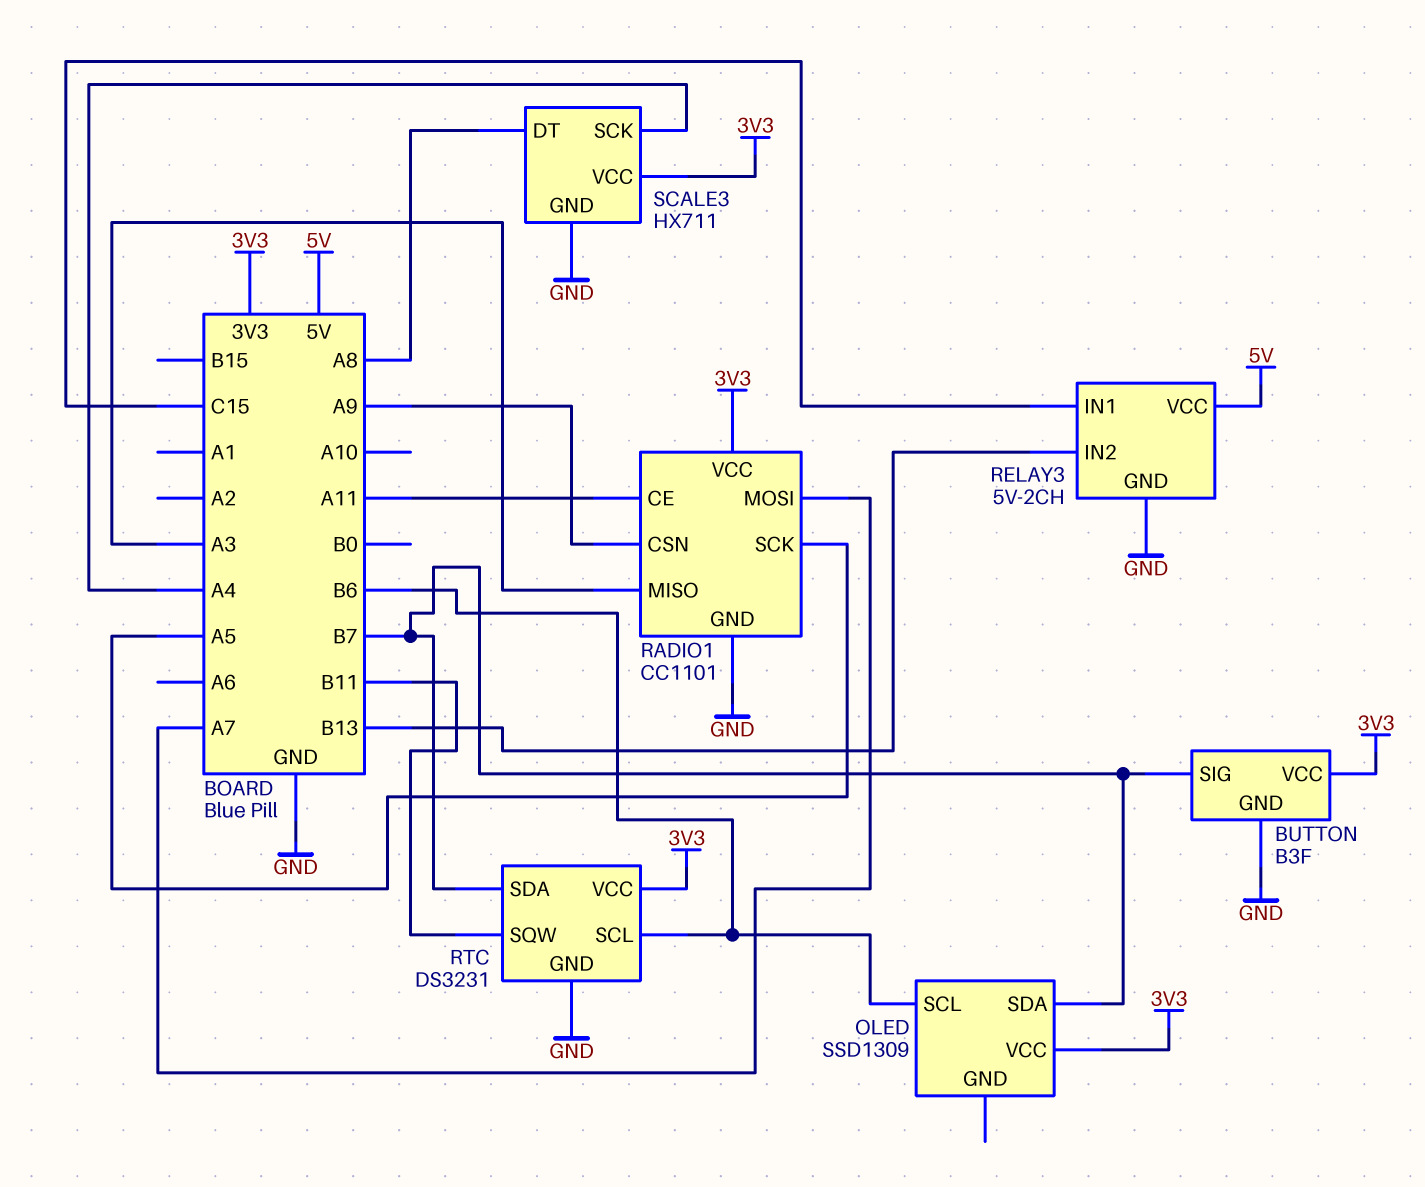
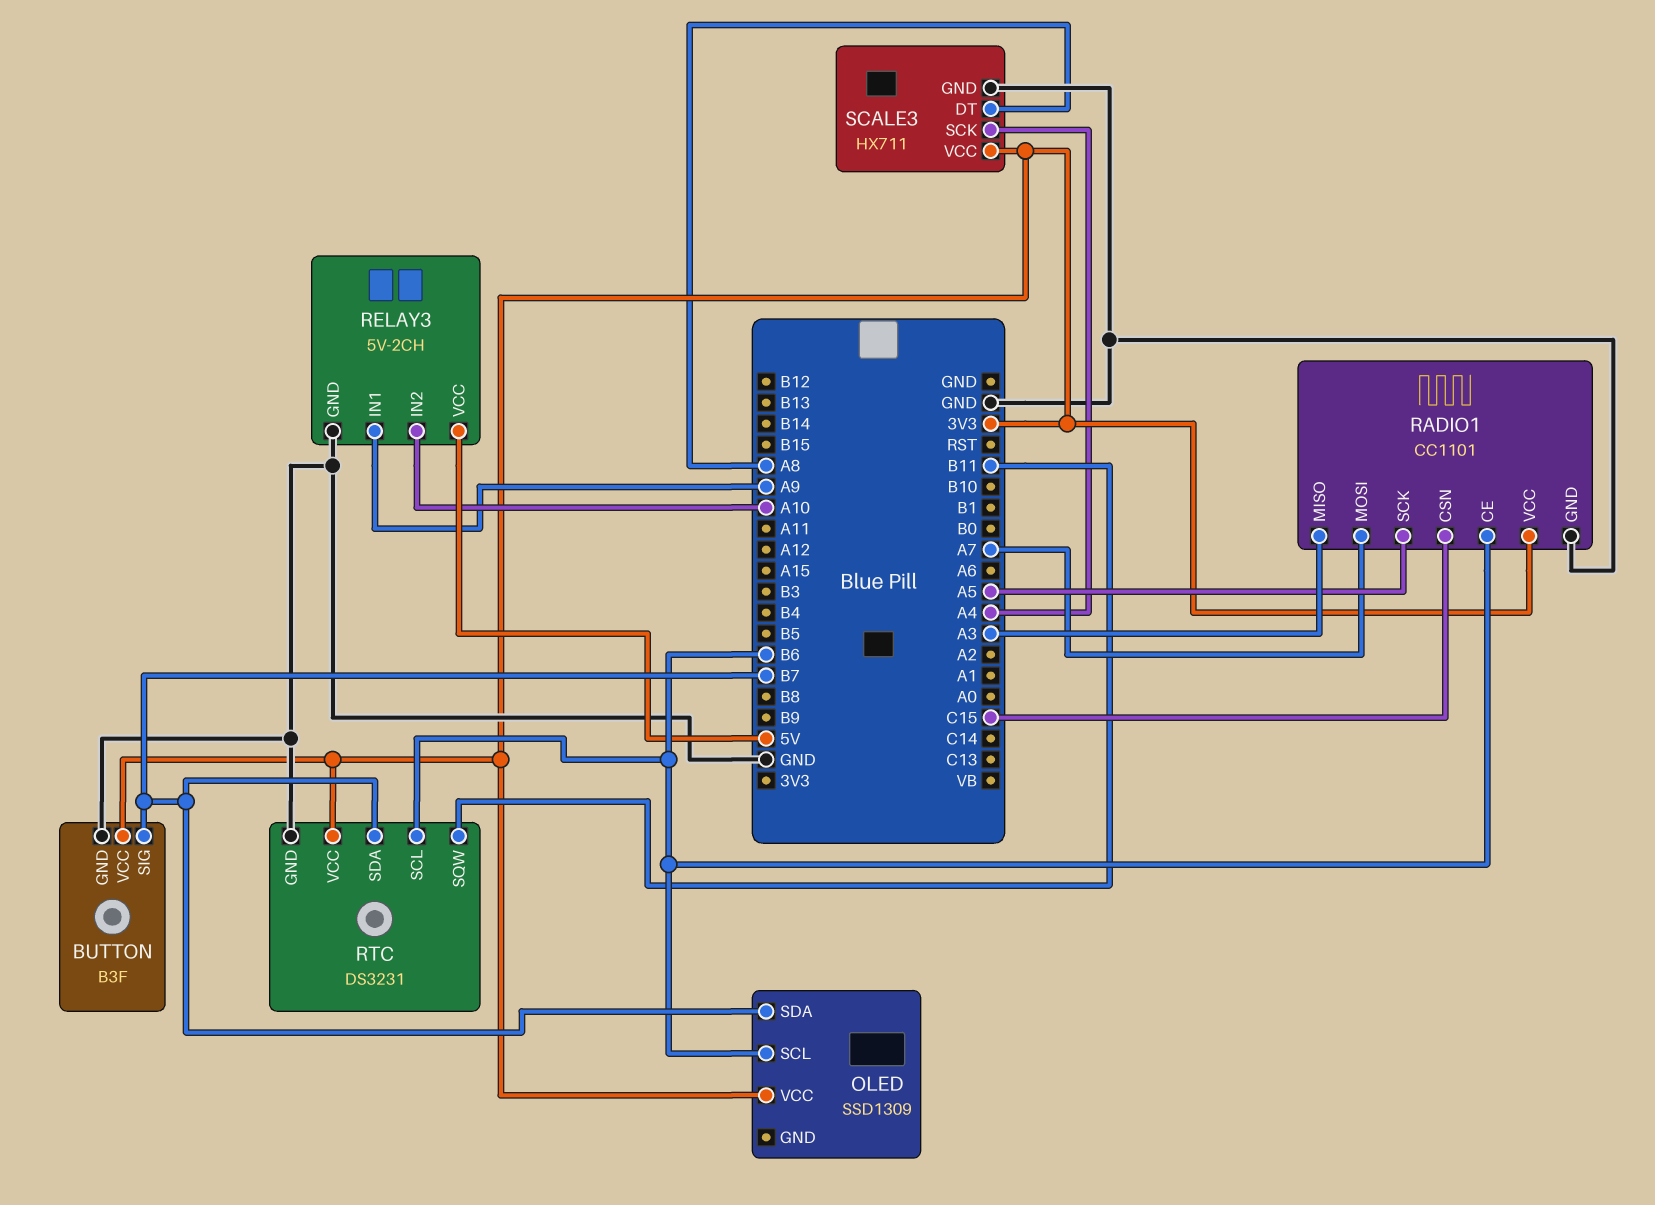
RADIO1 pin CE: A11 -> B6
RADIO1 pin CSN: A9 -> C15
RELAY3 pin IN1: C15 -> A9
RELAY3 pin IN2: B13 -> A10

